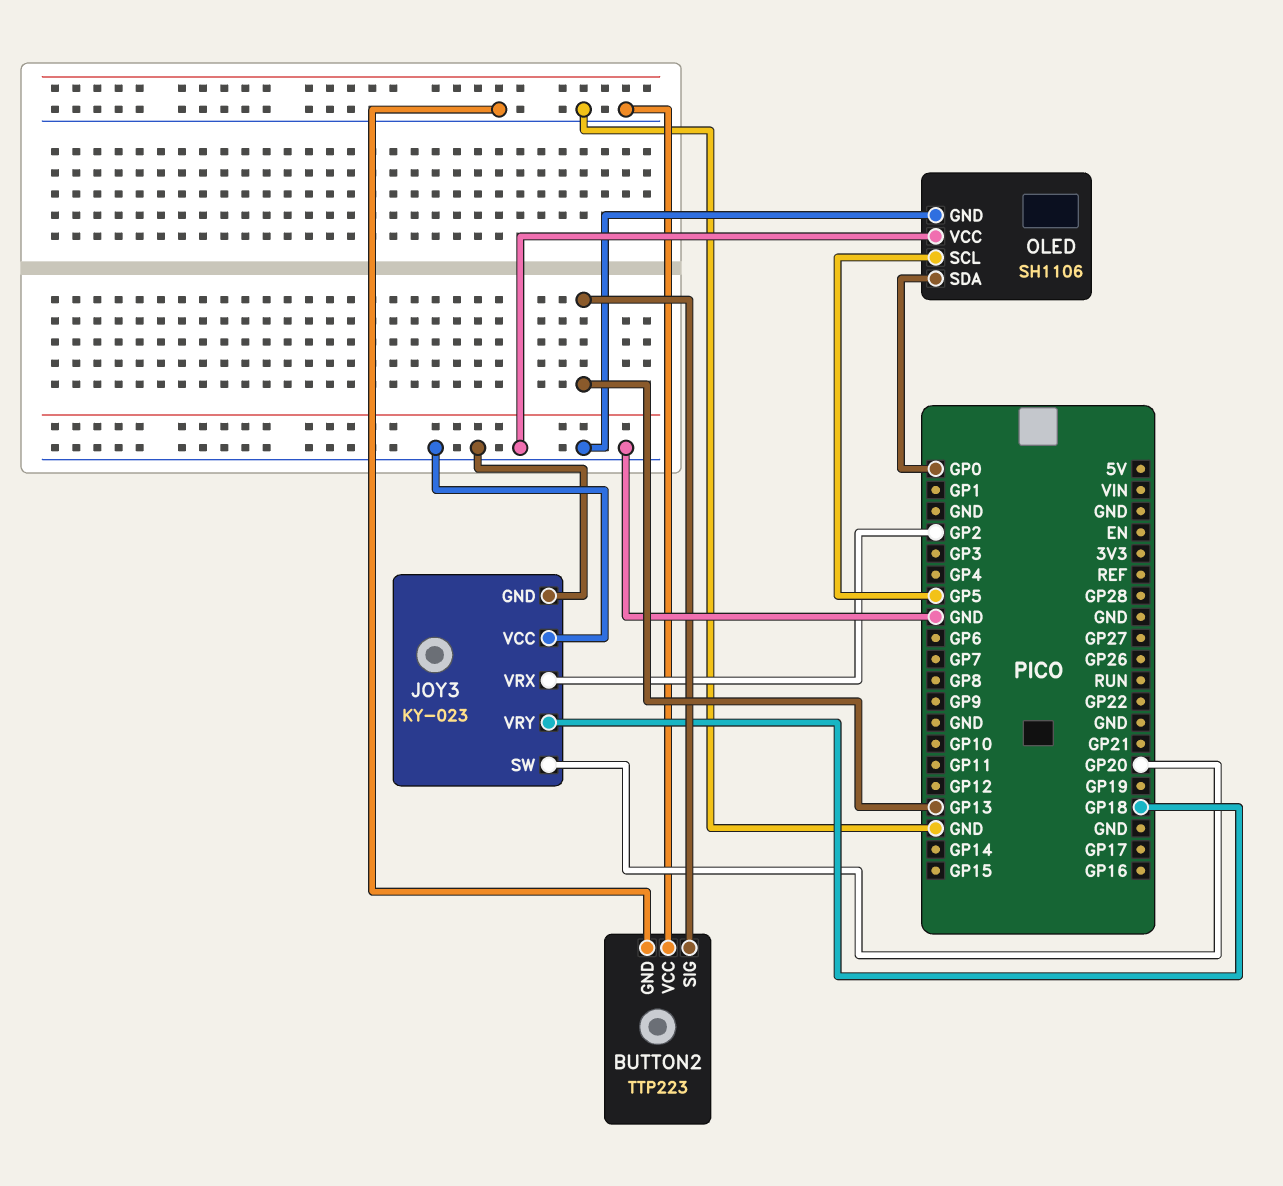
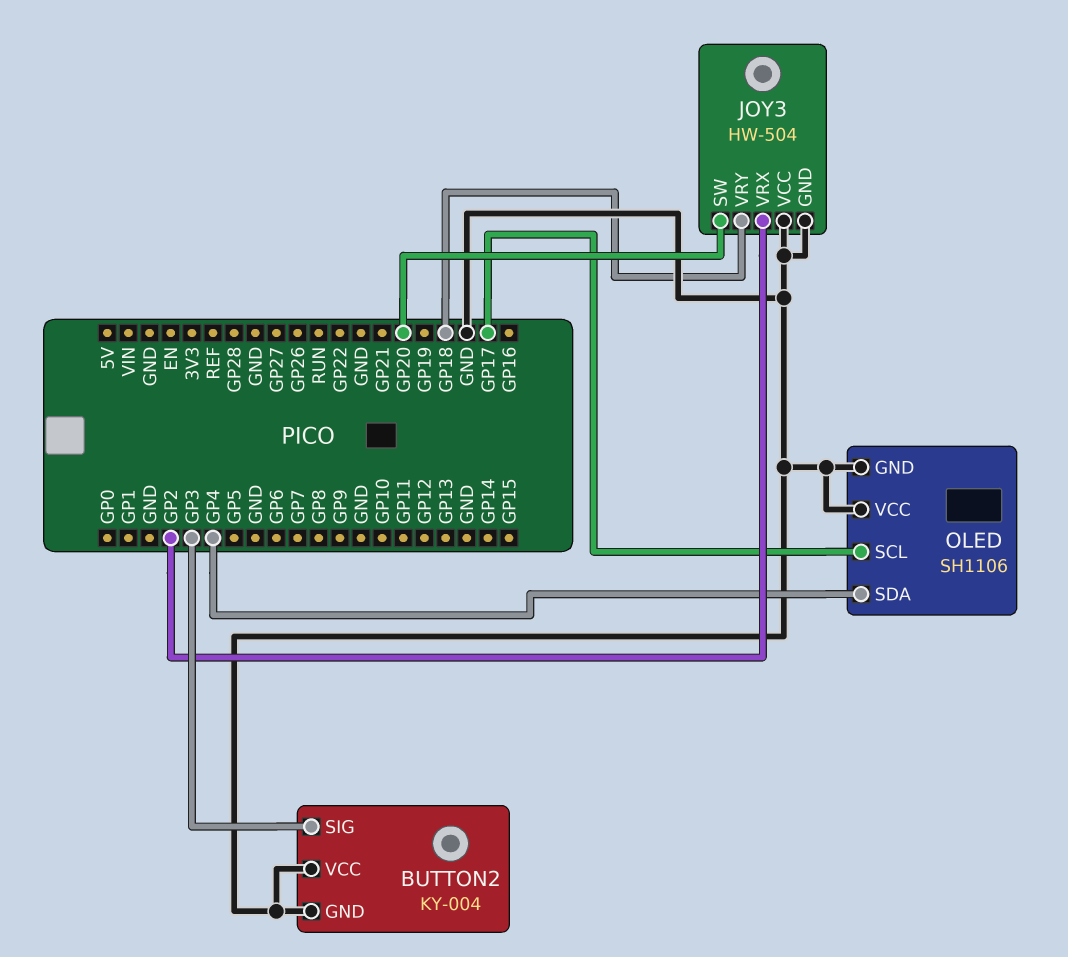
BUTTON2: TTP223 -> KY-004
BUTTON2 pin SIG: GP13 -> GP3
JOY3: KY-023 -> HW-504
OLED pin SCL: GP5 -> GP17
OLED pin SDA: GP0 -> GP4

